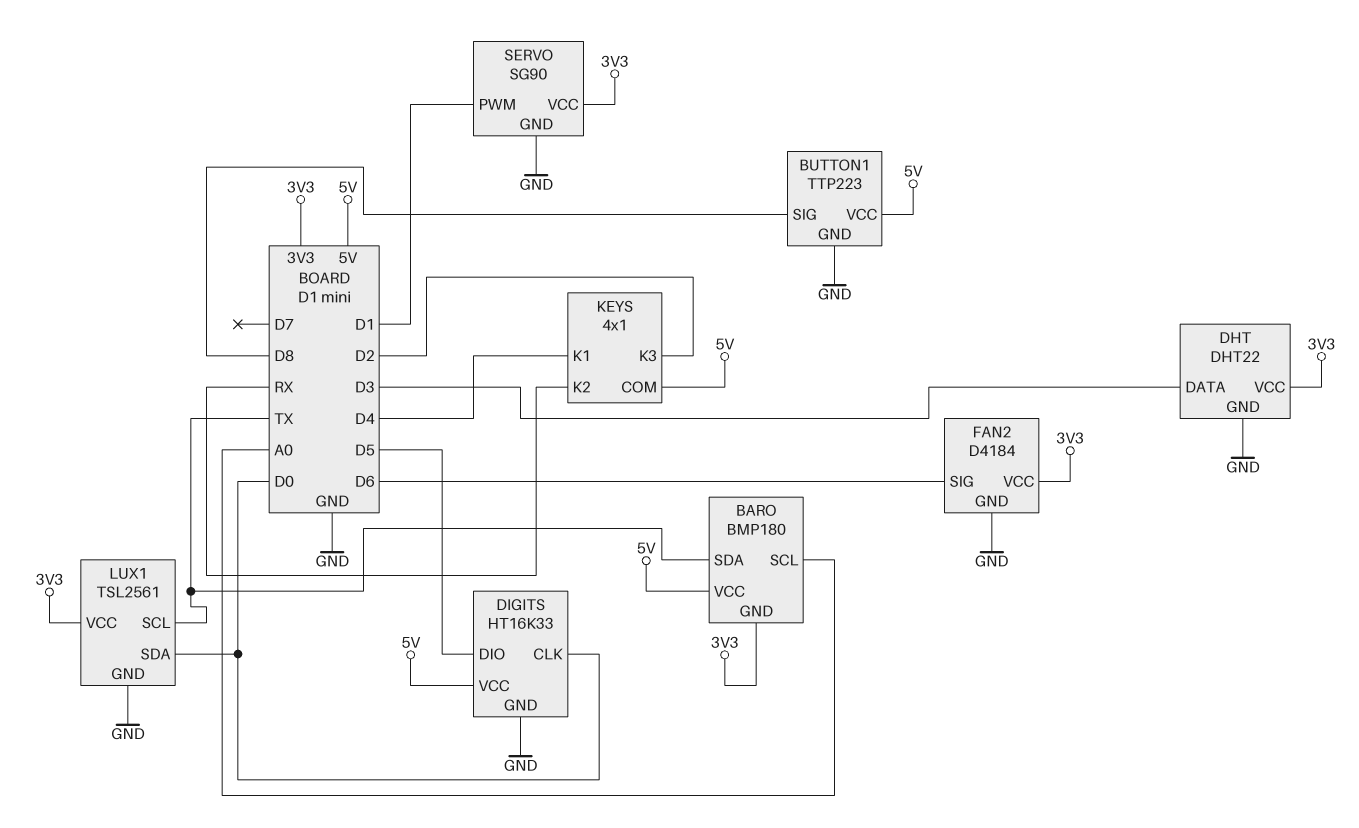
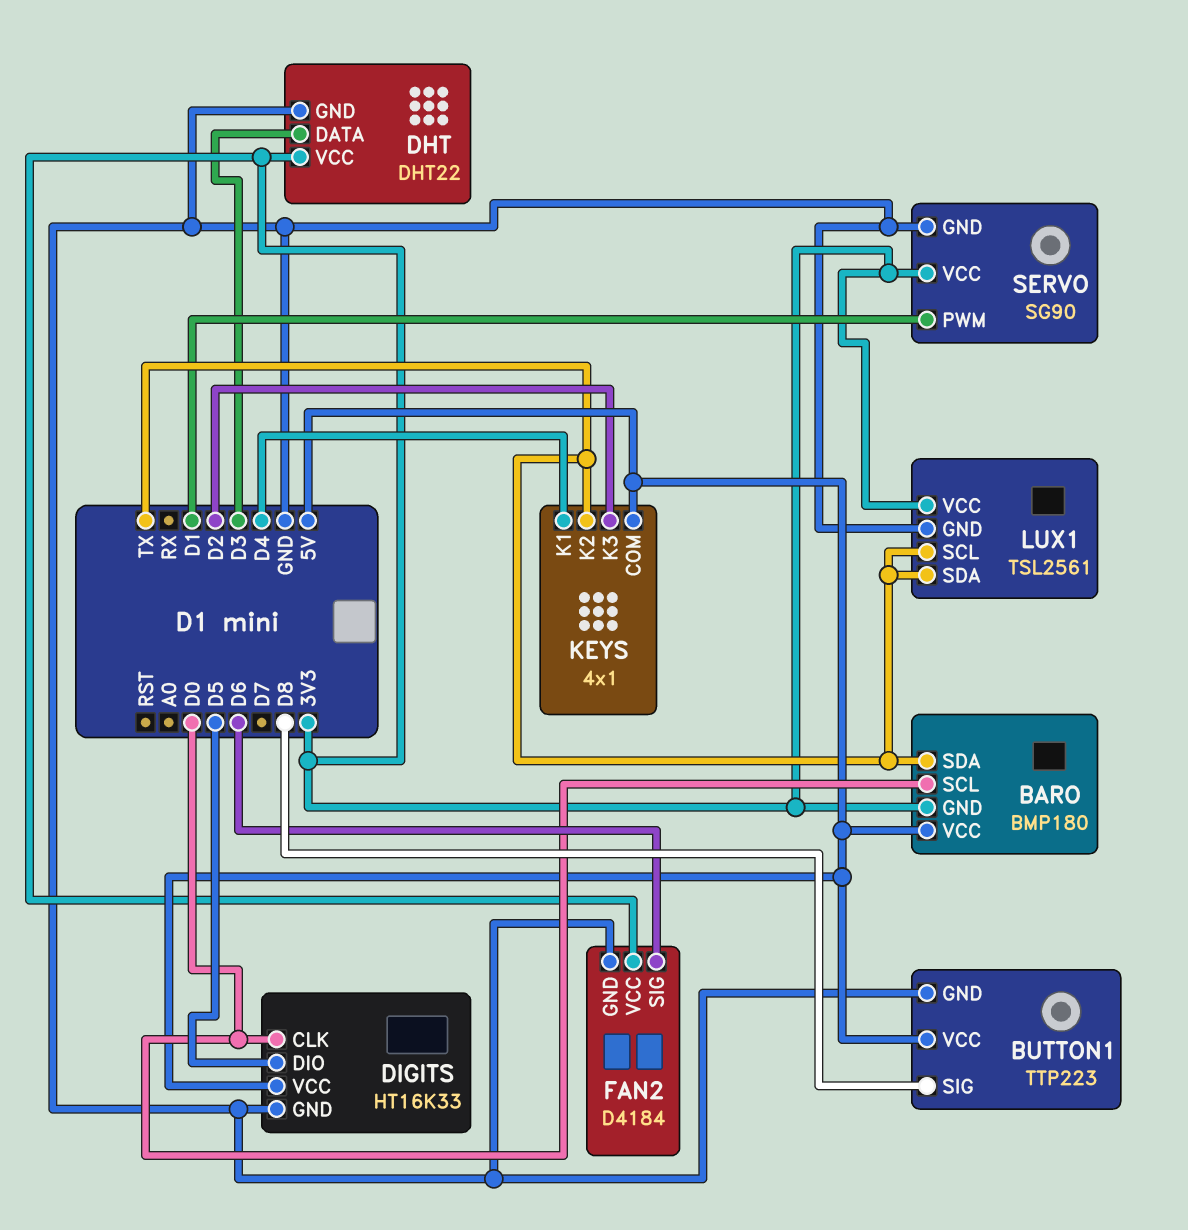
BARO pin SCL: A0 -> D0
KEYS pin K2: RX -> TX
LUX1 pin SDA: D0 -> TX

